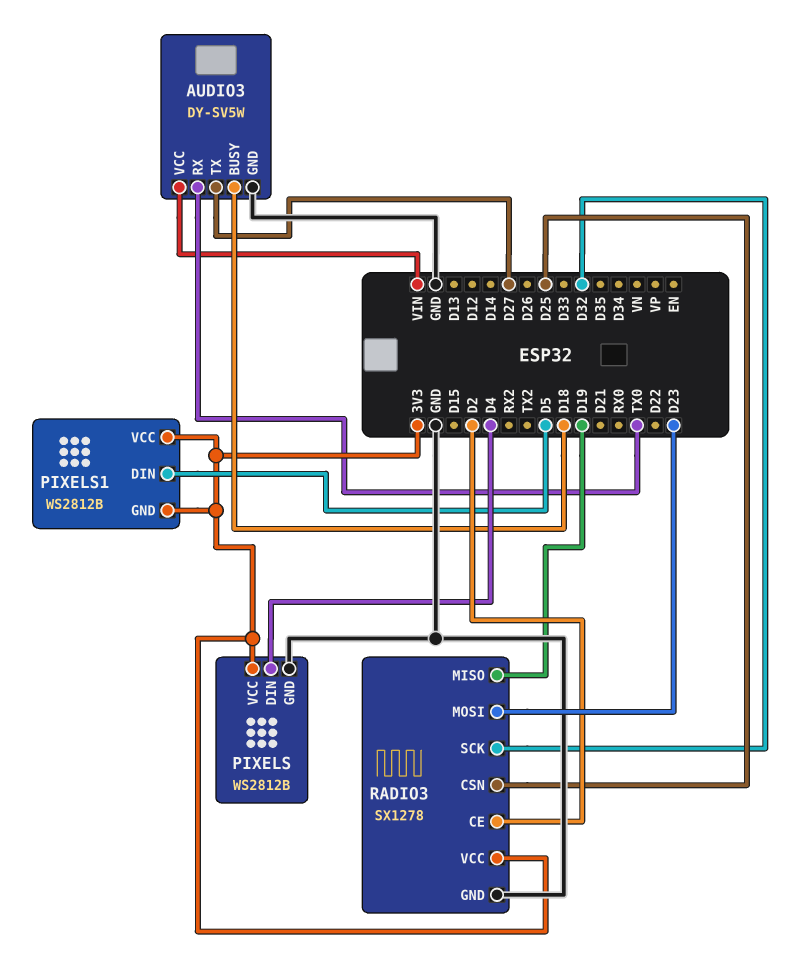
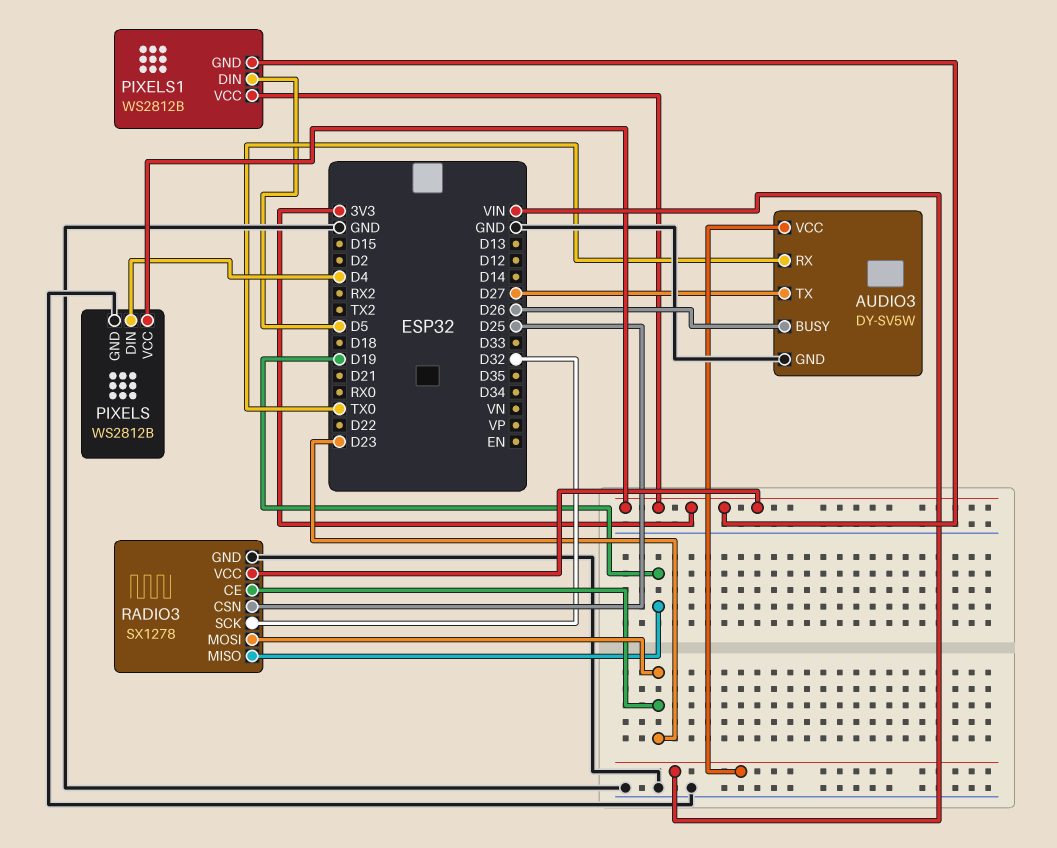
AUDIO3 pin BUSY: D18 -> D26
RADIO3 pin CE: D2 -> D23

